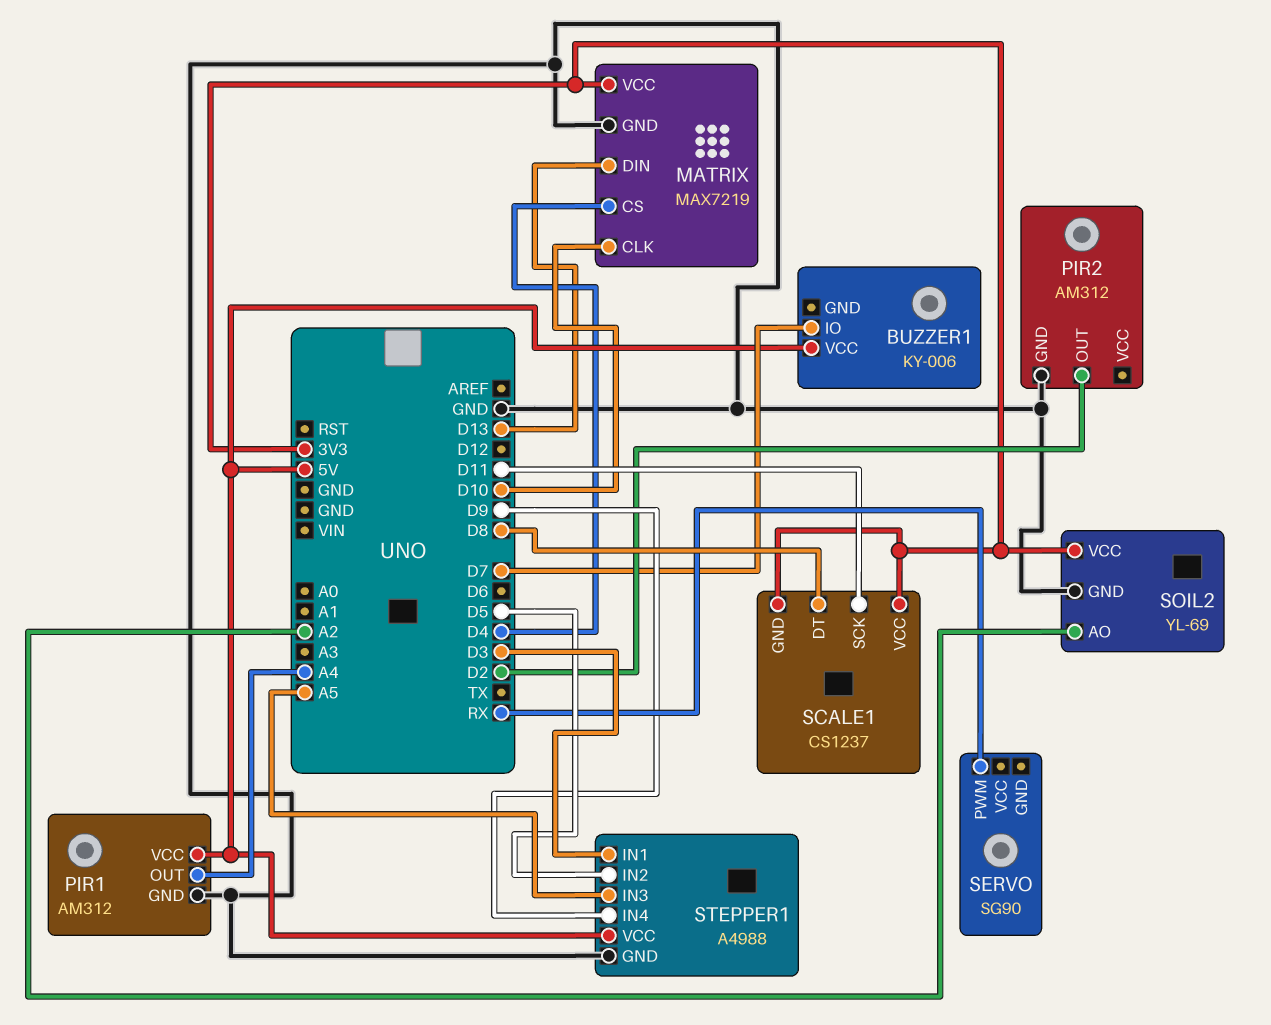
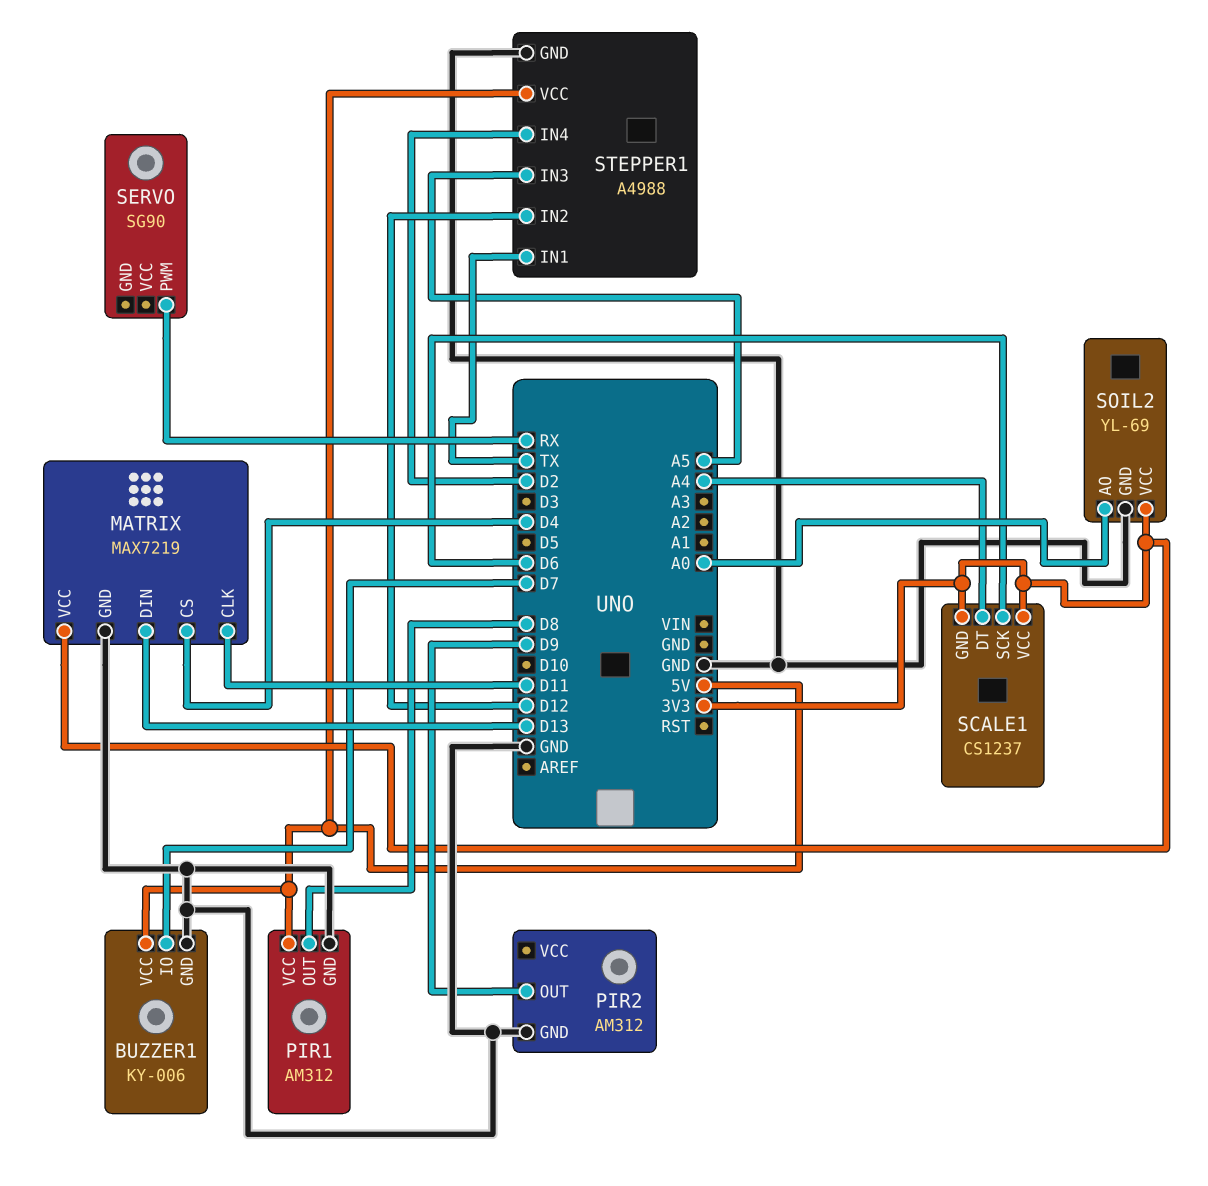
BUZZER1 pin GND: none -> GND
MATRIX pin CLK: D10 -> D11
PIR1 pin OUT: A4 -> D8
PIR2 pin OUT: D2 -> D9
SCALE1 pin DT: D8 -> A4
SCALE1 pin SCK: D11 -> D6
SOIL2 pin AO: A2 -> A0
STEPPER1 pin IN1: D3 -> TX
STEPPER1 pin IN2: D5 -> D12
STEPPER1 pin IN4: D9 -> D2

